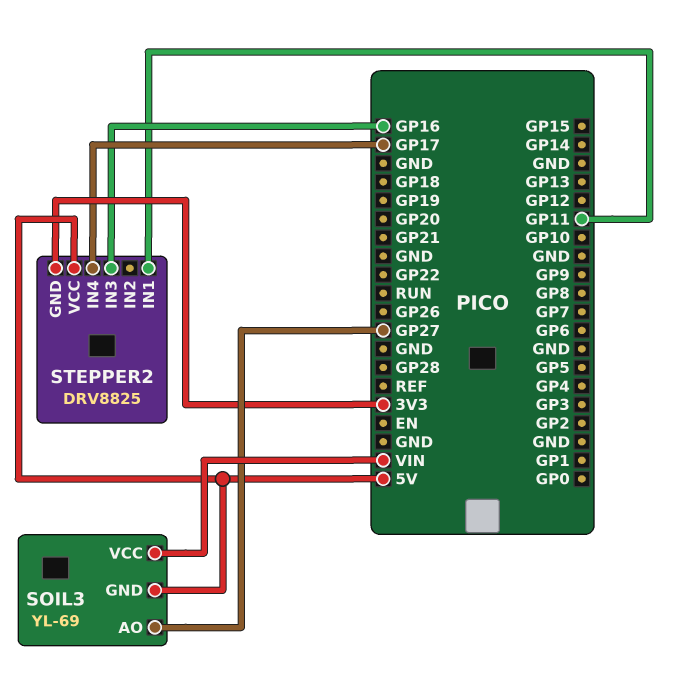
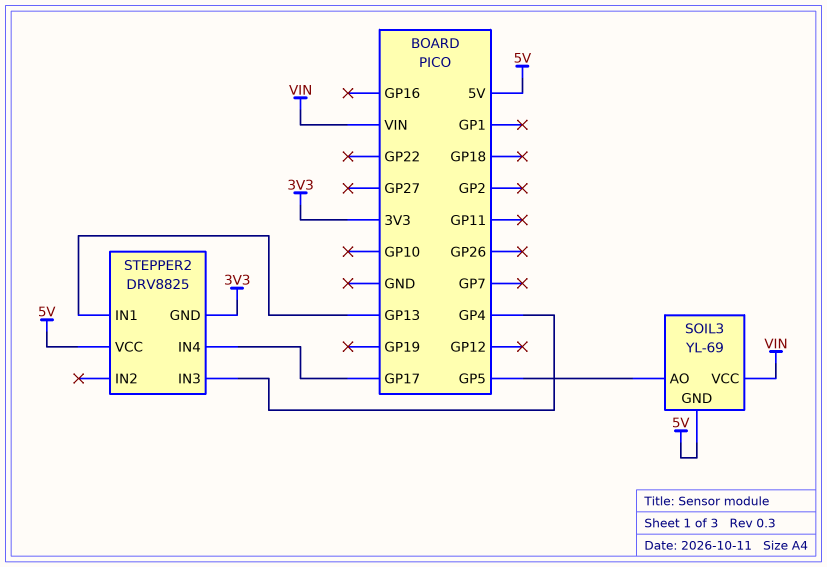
SOIL3 pin AO: GP27 -> GP5
STEPPER2 pin IN1: GP11 -> GP13
STEPPER2 pin IN3: GP16 -> GP4

